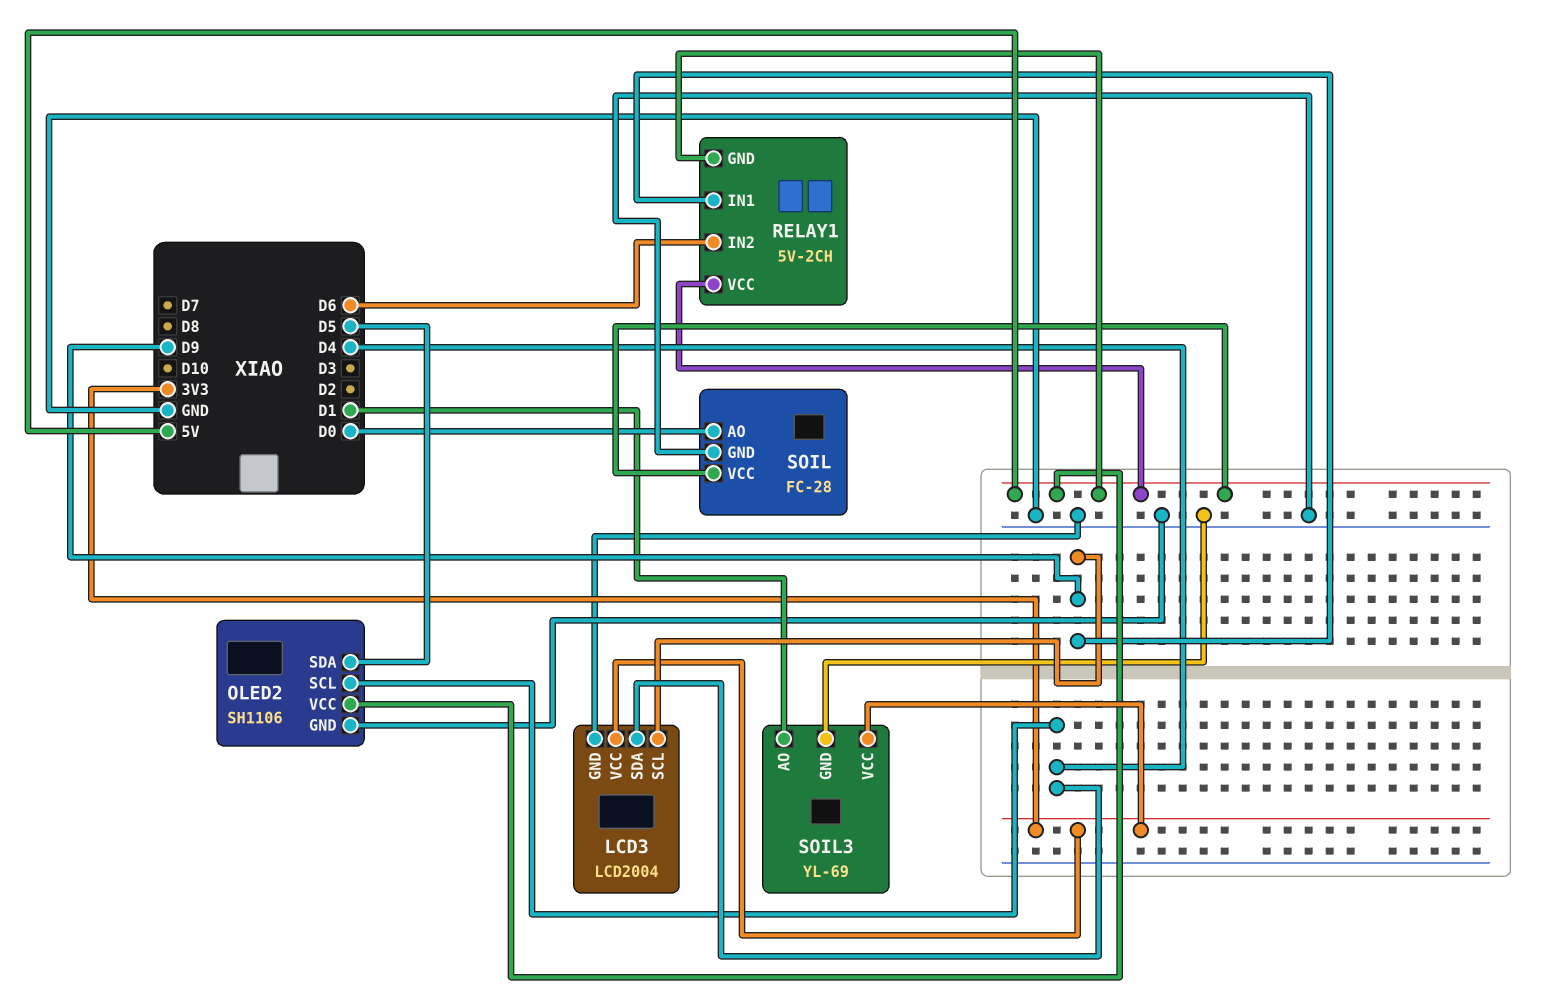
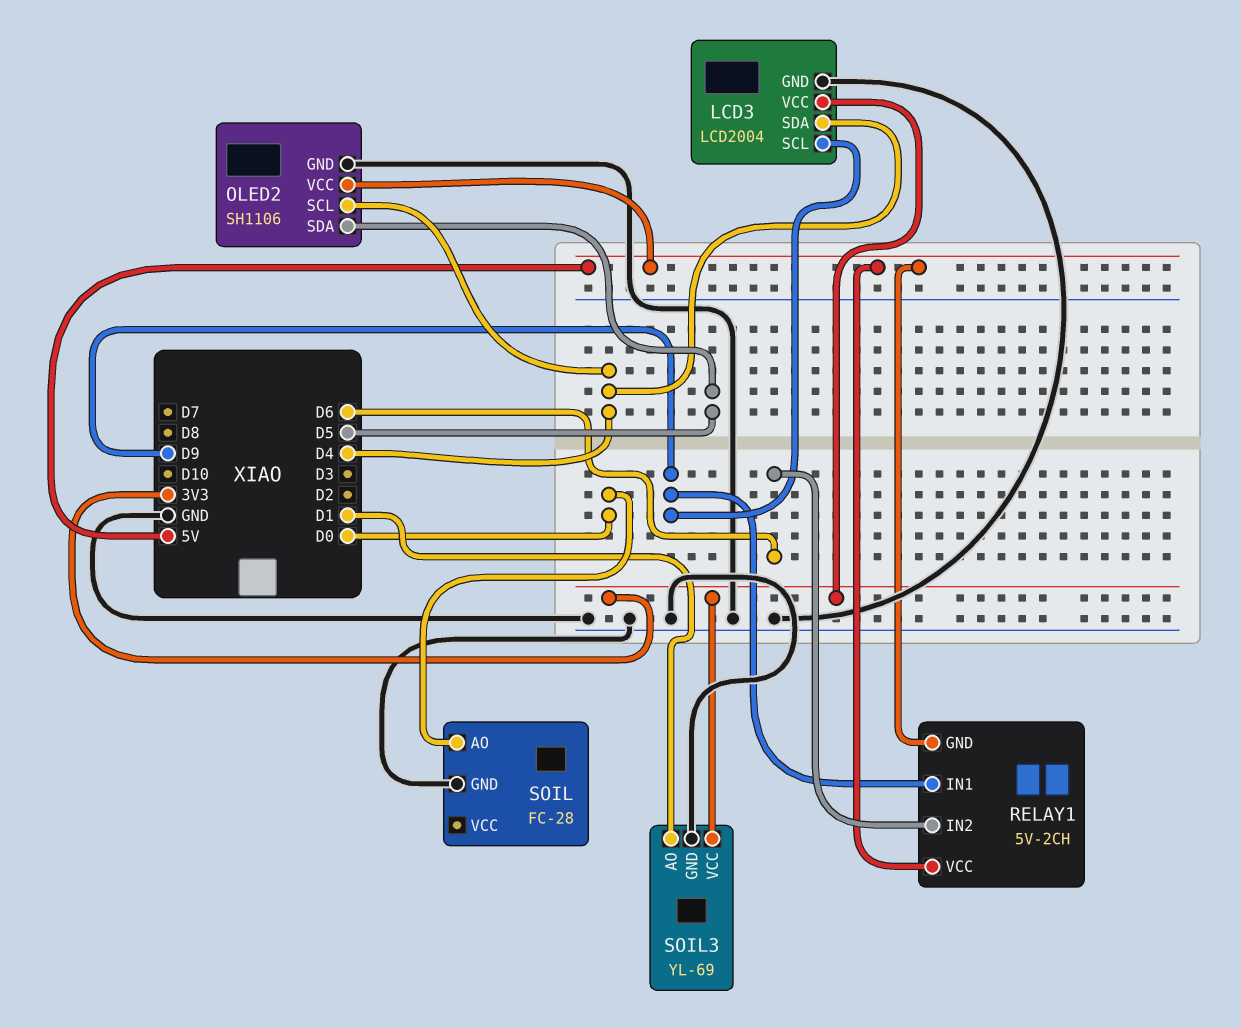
SOIL pin VCC: 5V -> none

